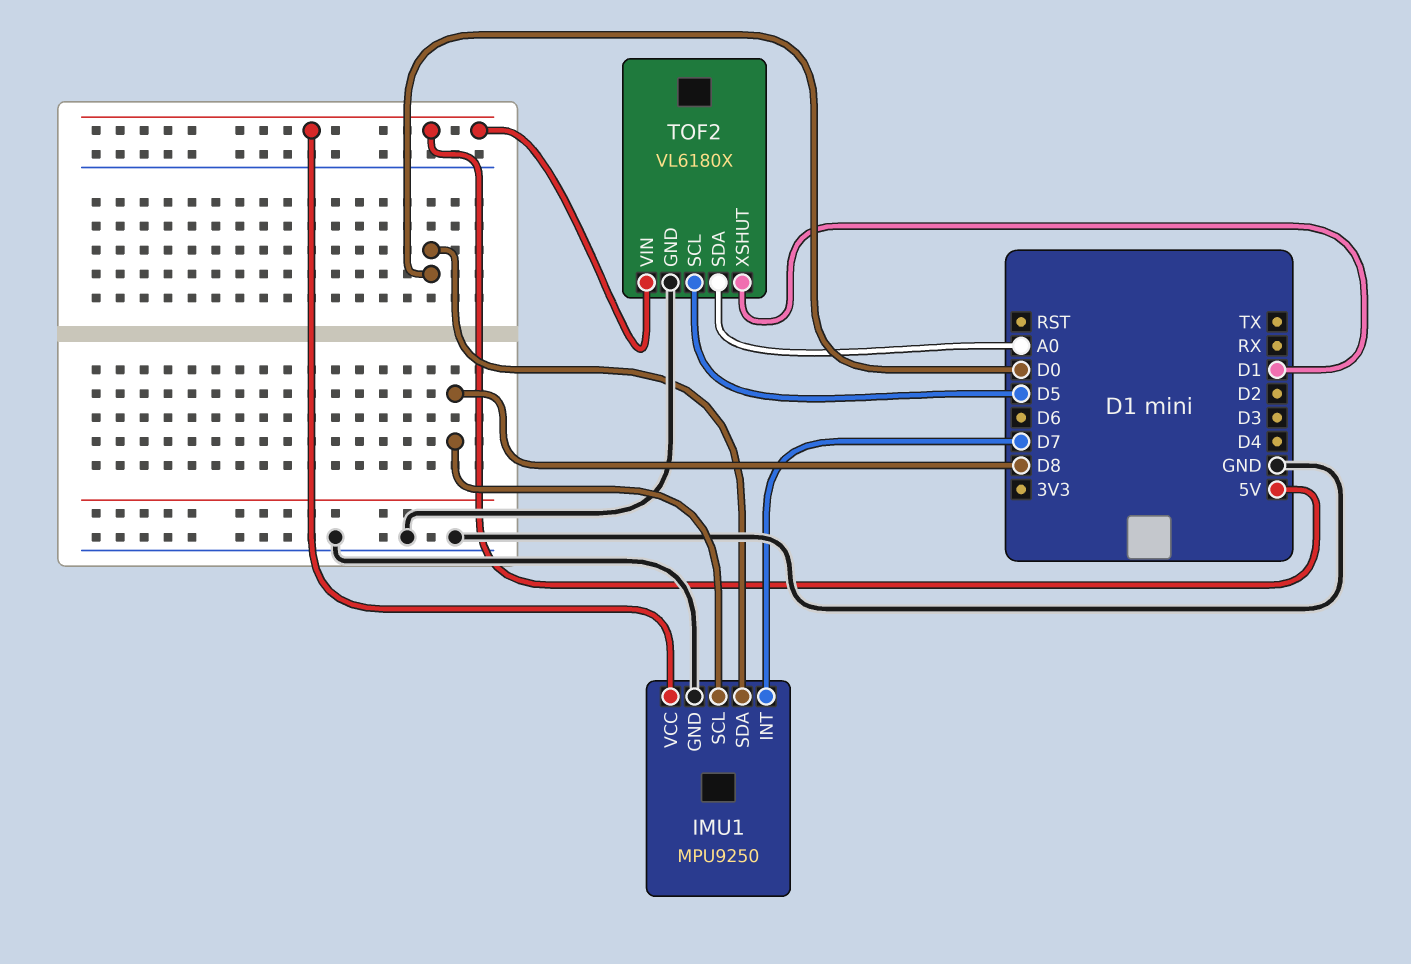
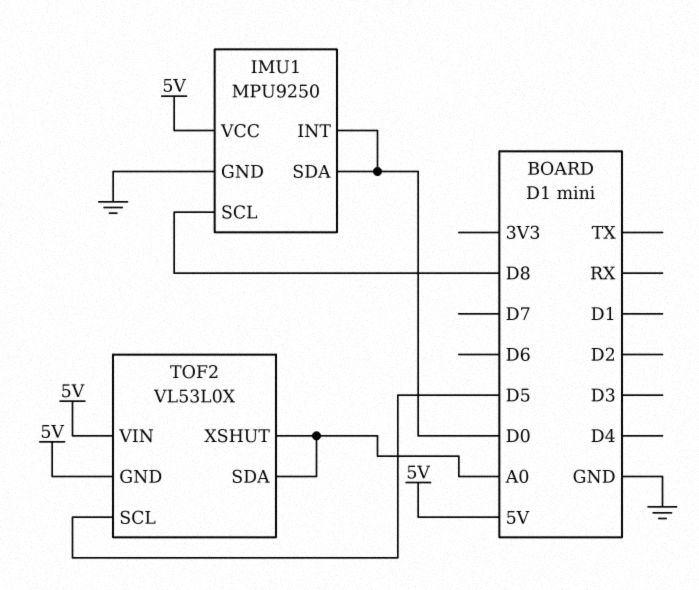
IMU1 pin INT: D7 -> D0
TOF2: VL6180X -> VL53L0X
TOF2 pin GND: GND -> 5V
TOF2 pin XSHUT: D1 -> A0

